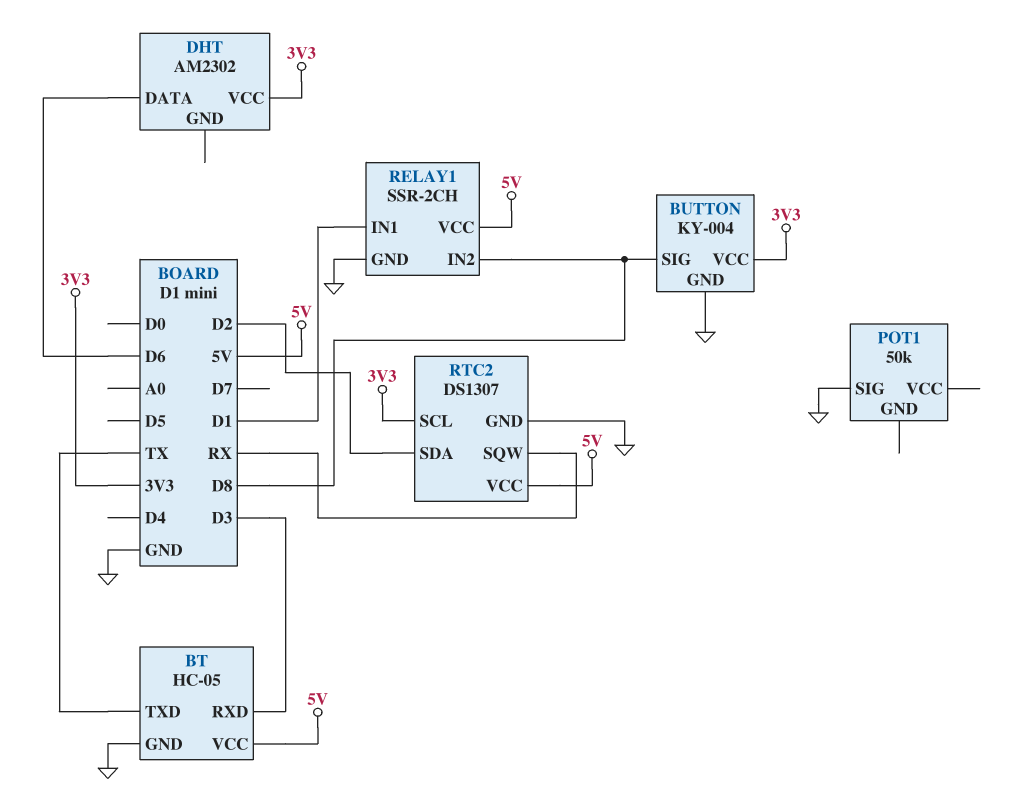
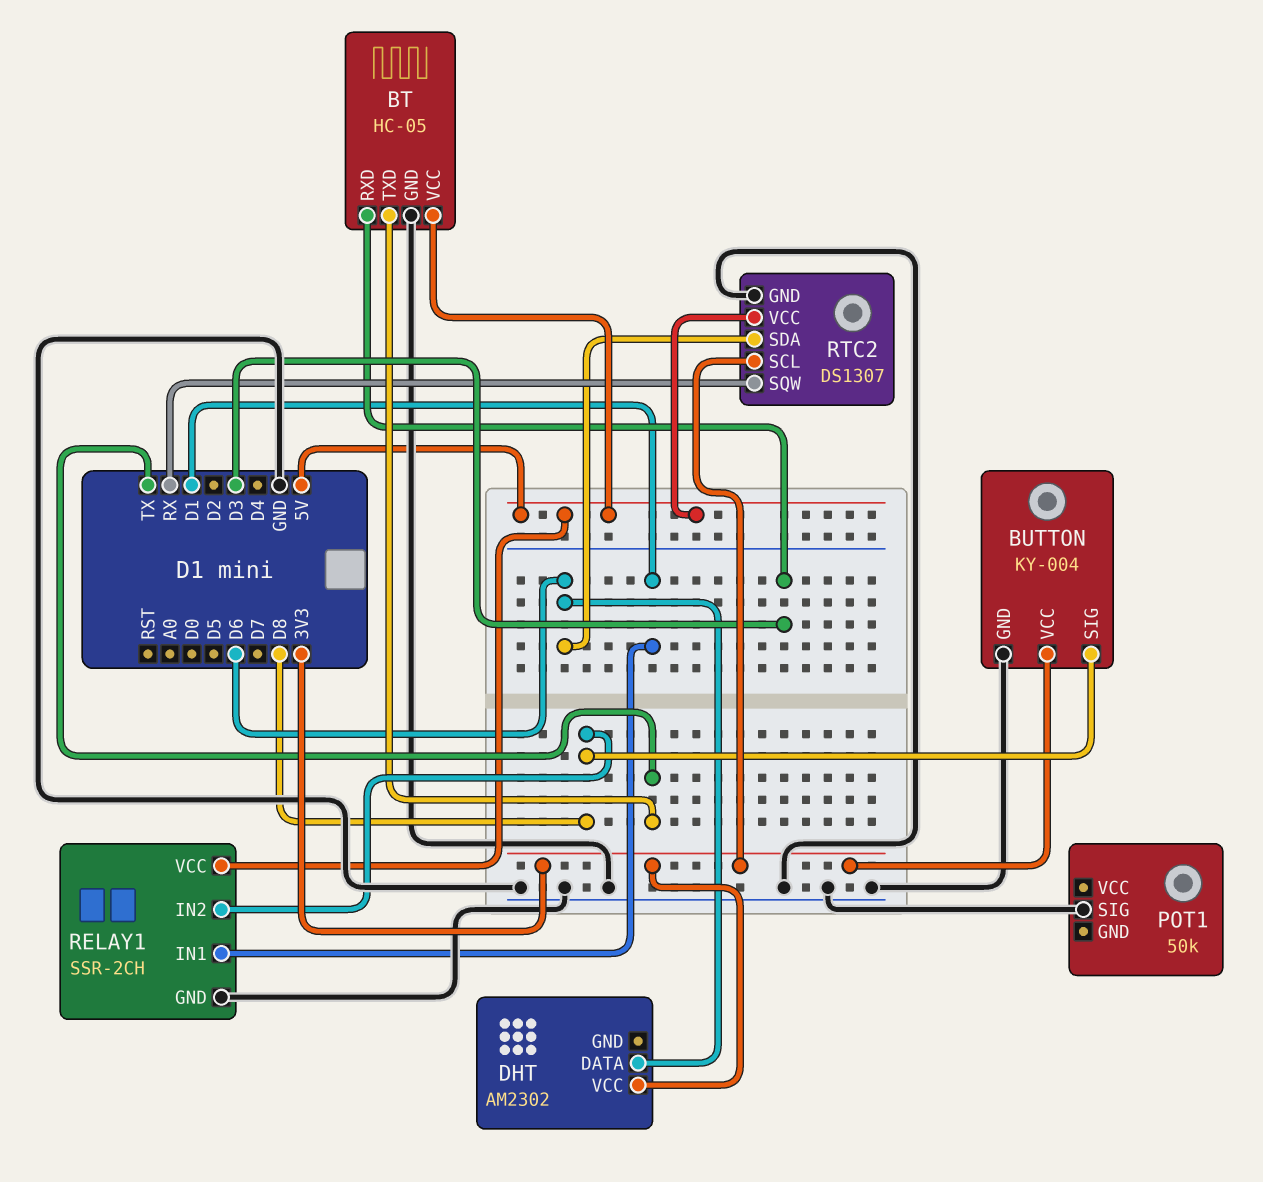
RTC2 pin SDA: D2 -> D6

